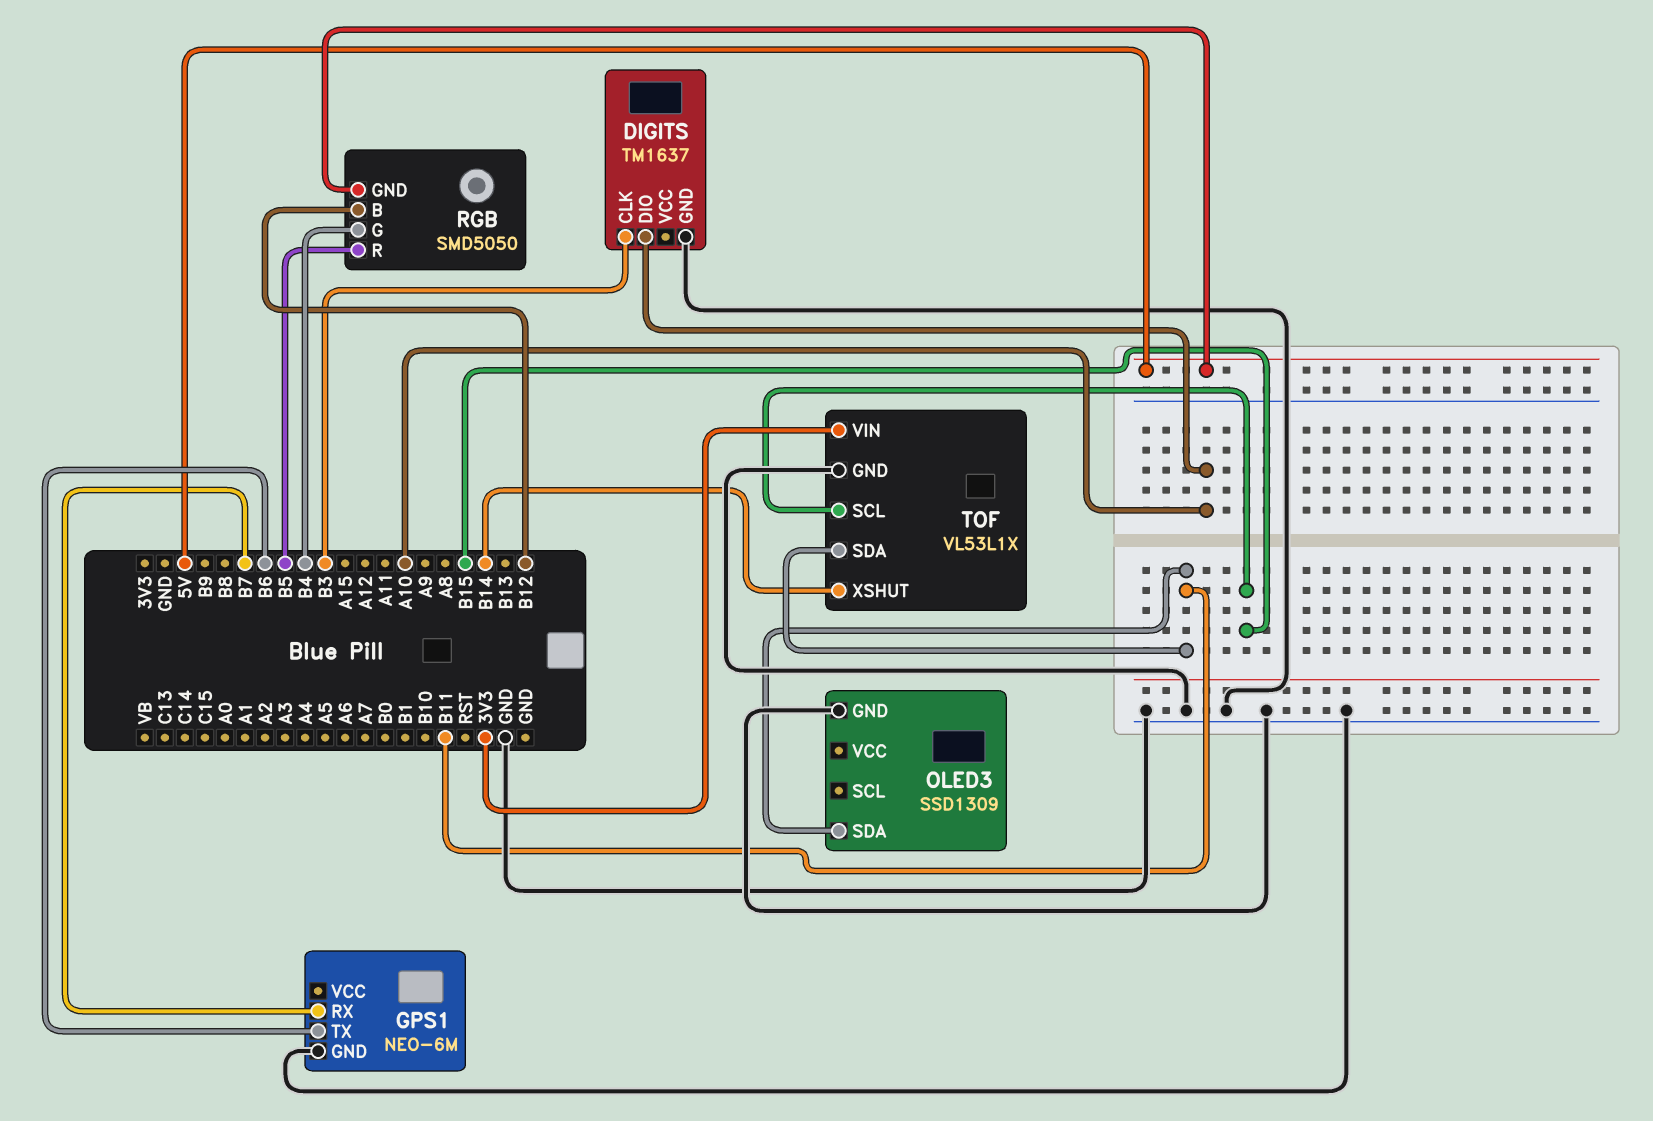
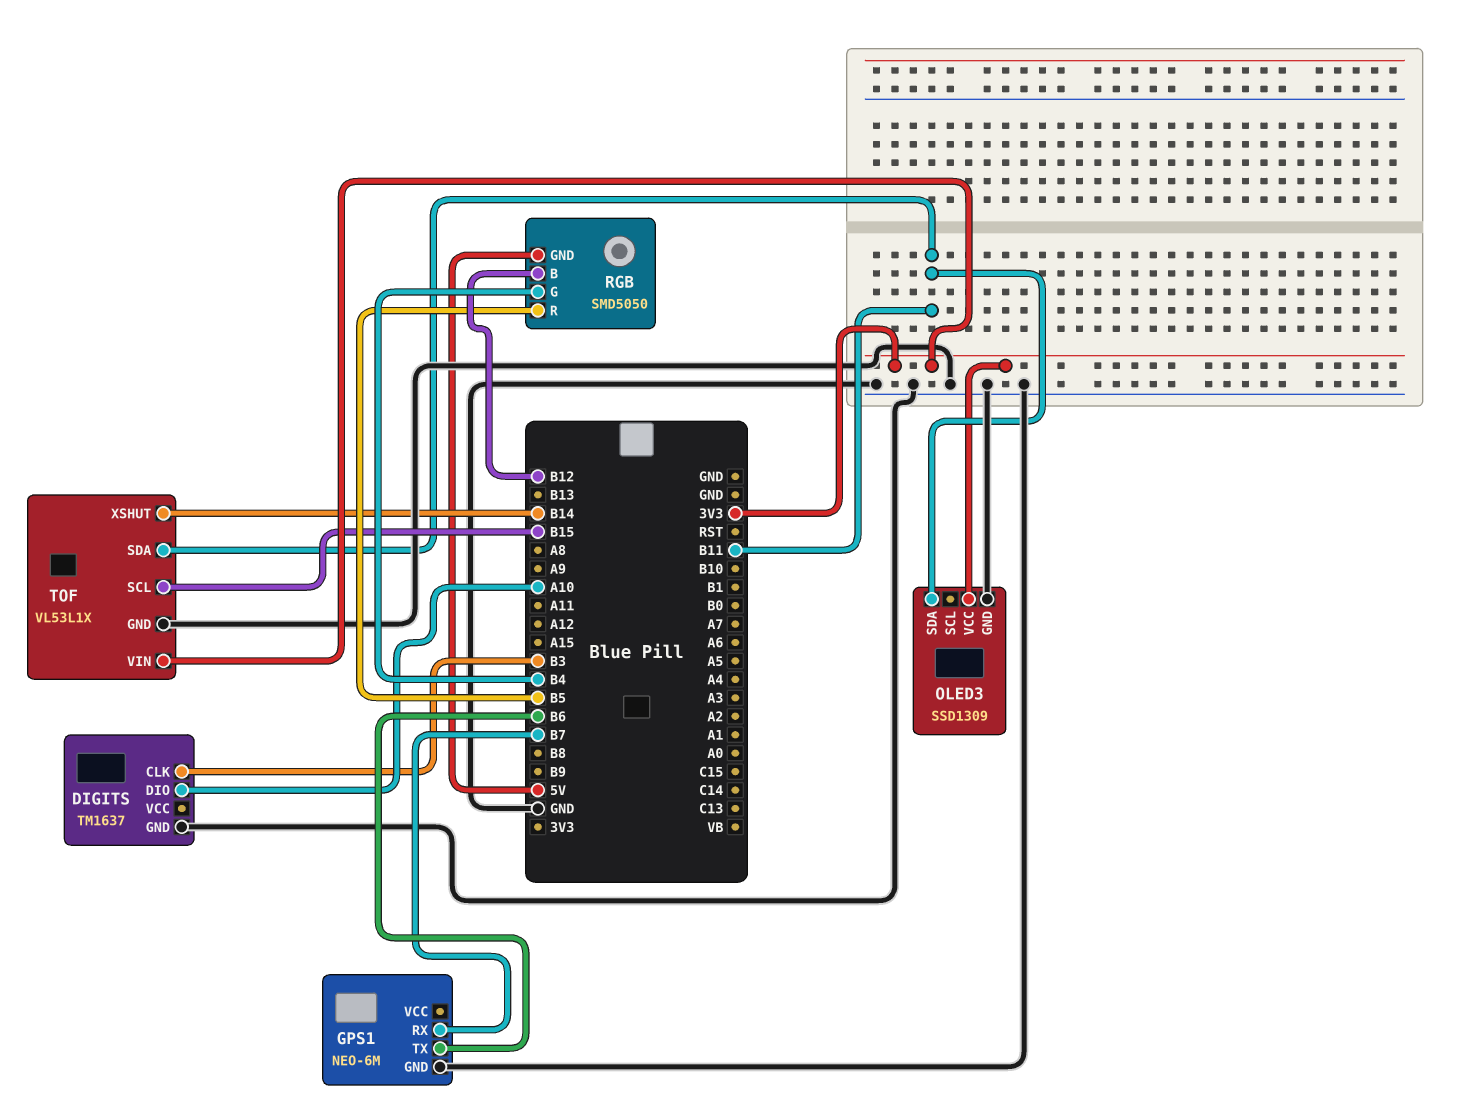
OLED3 pin VCC: none -> 3V3

